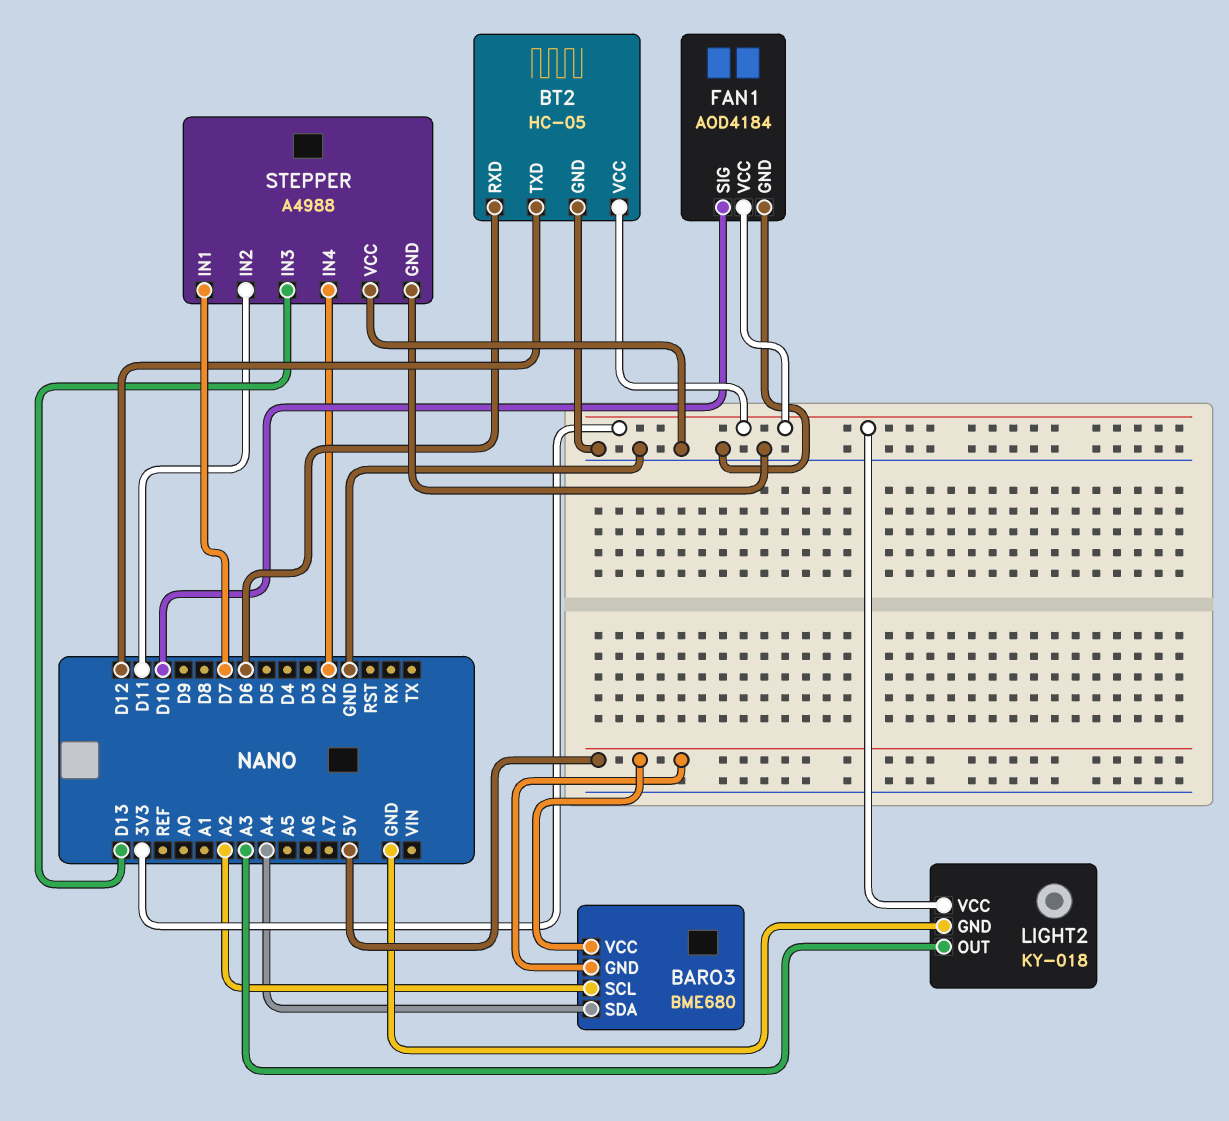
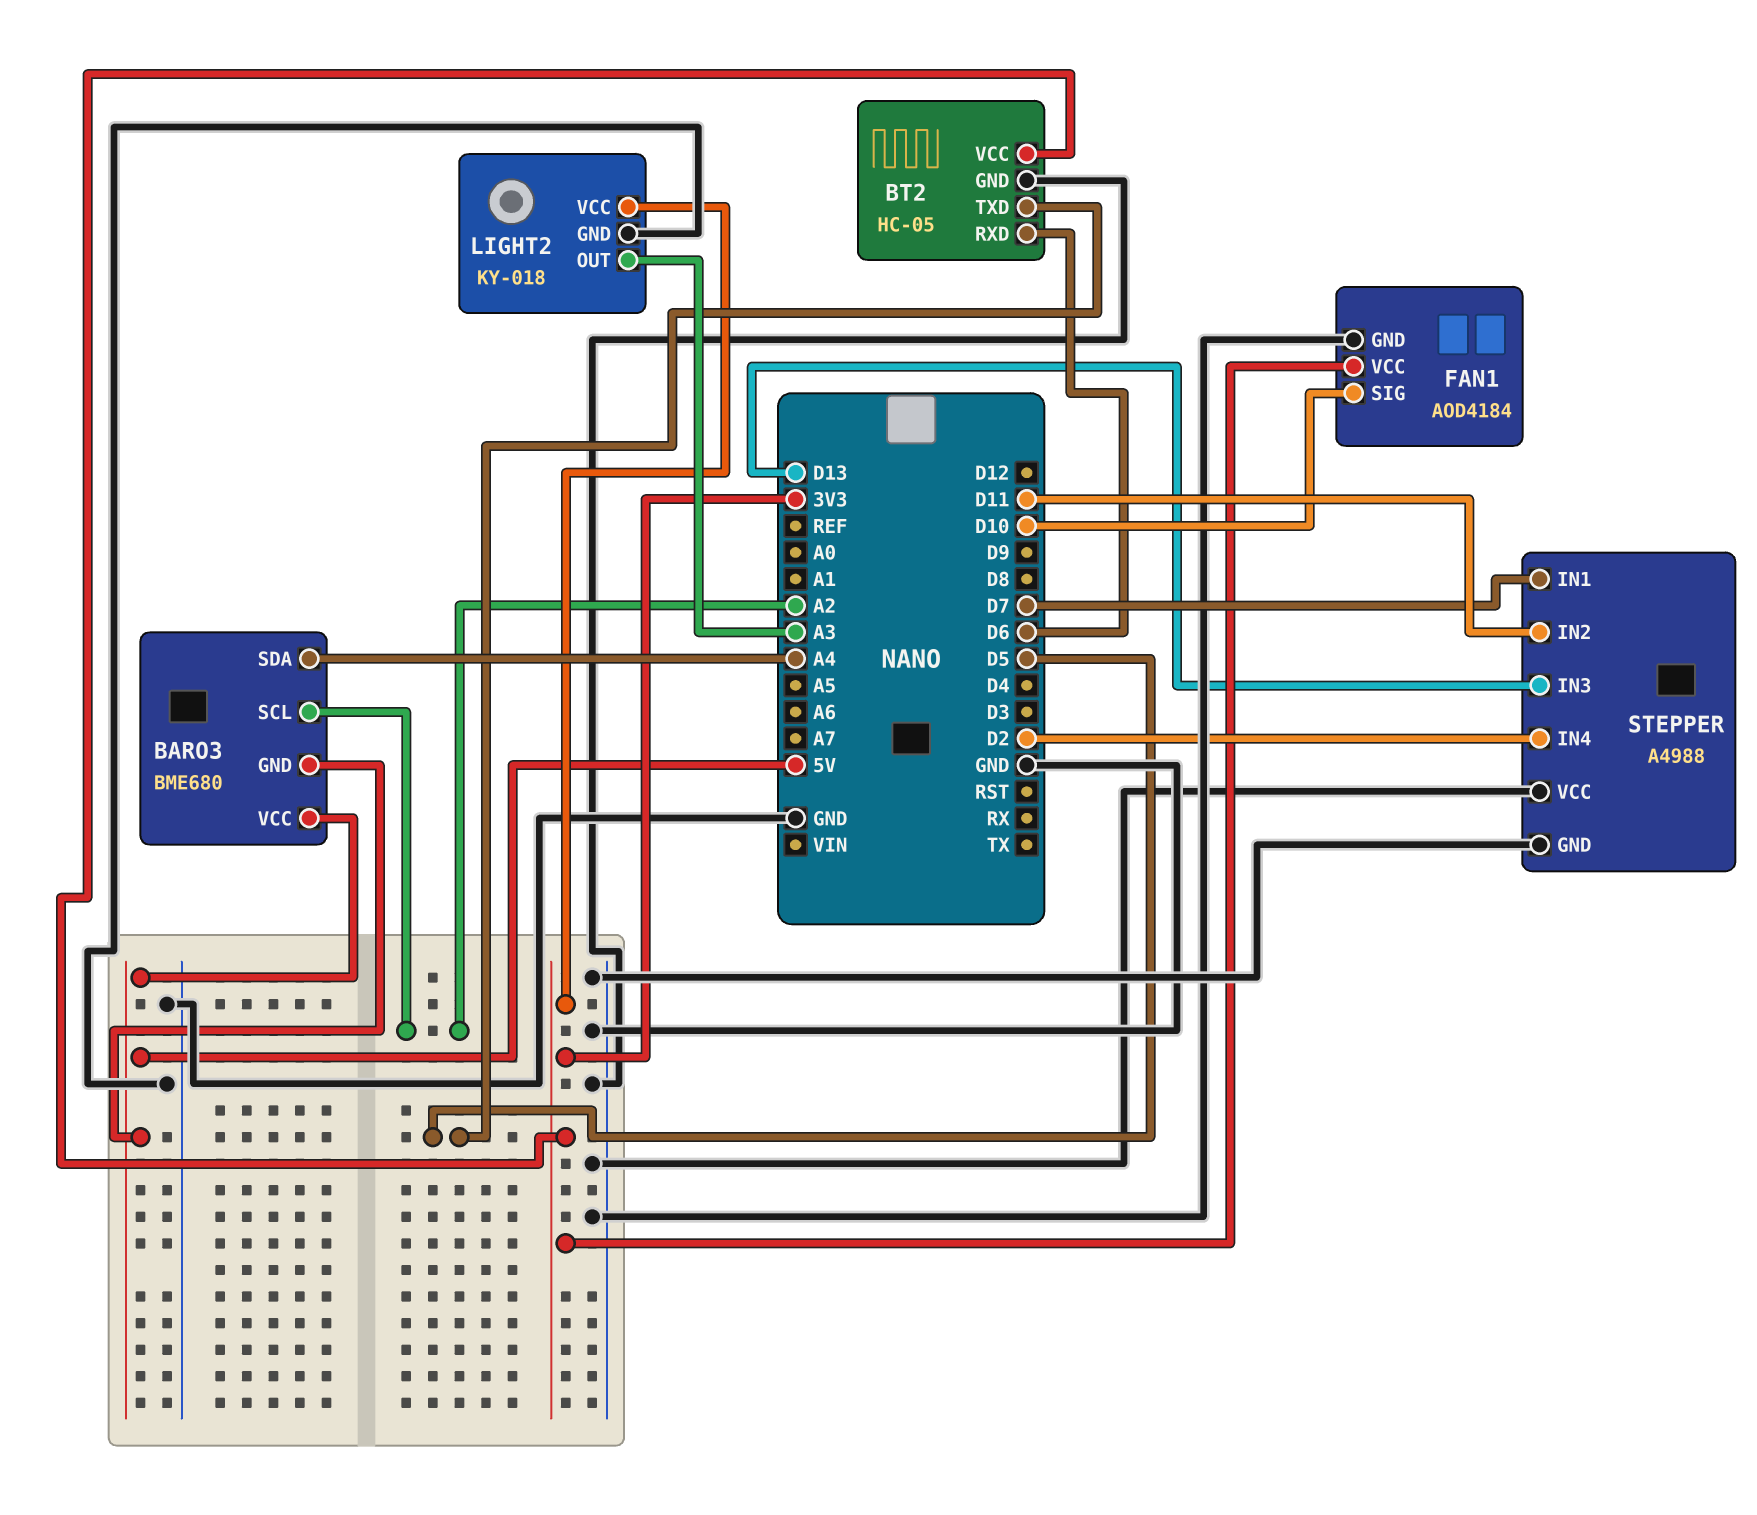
BT2 pin TXD: D12 -> D5

